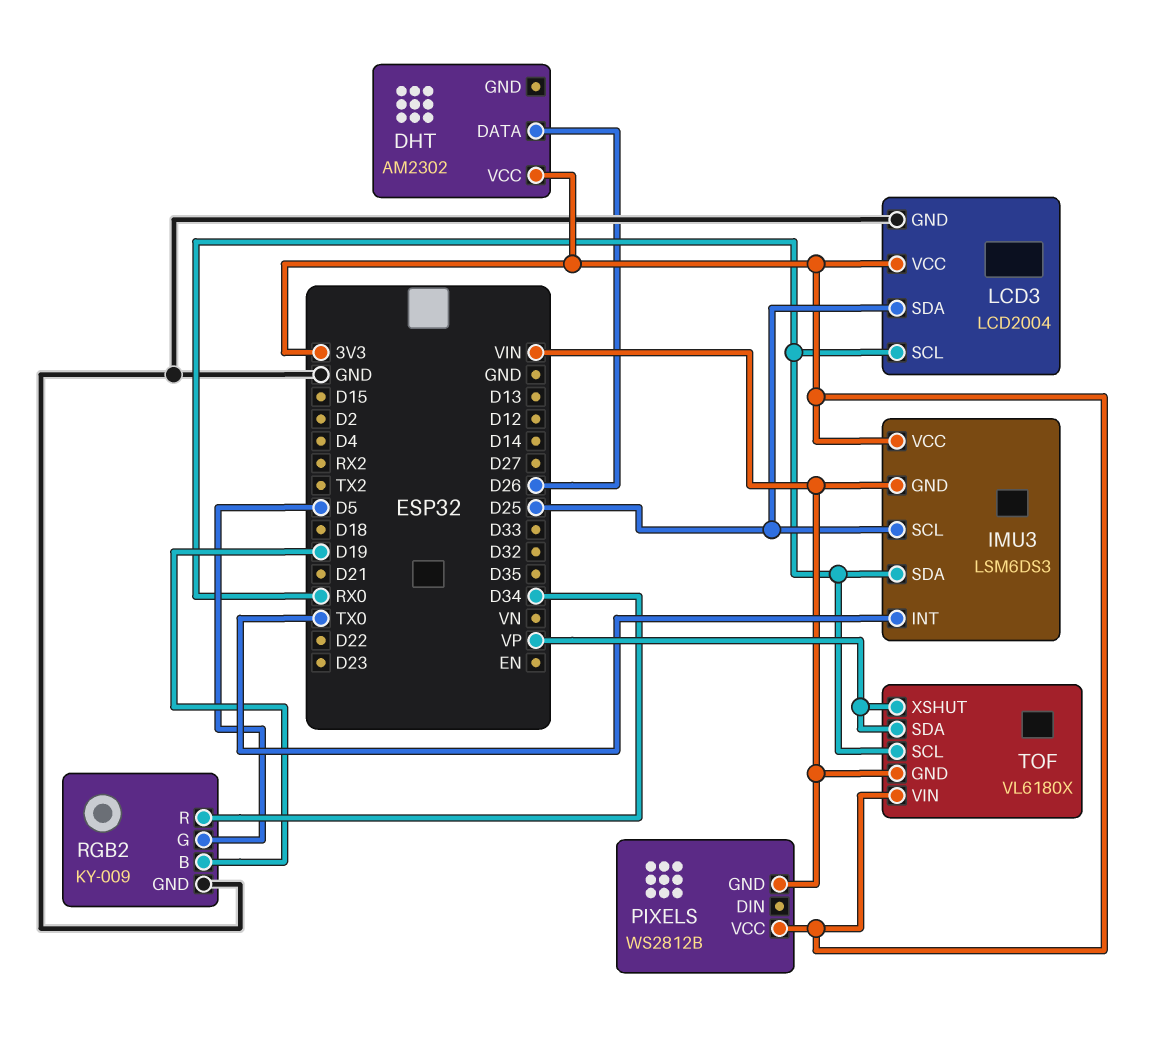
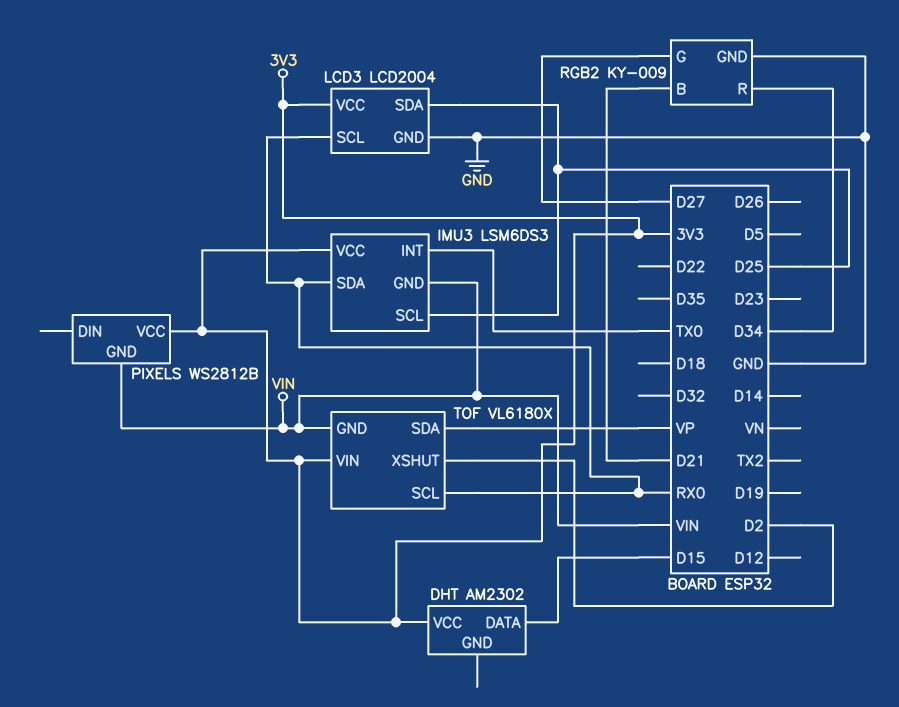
DHT pin DATA: D26 -> D15
RGB2 pin B: D19 -> D21
RGB2 pin G: D5 -> D27
TOF pin XSHUT: VP -> D2

